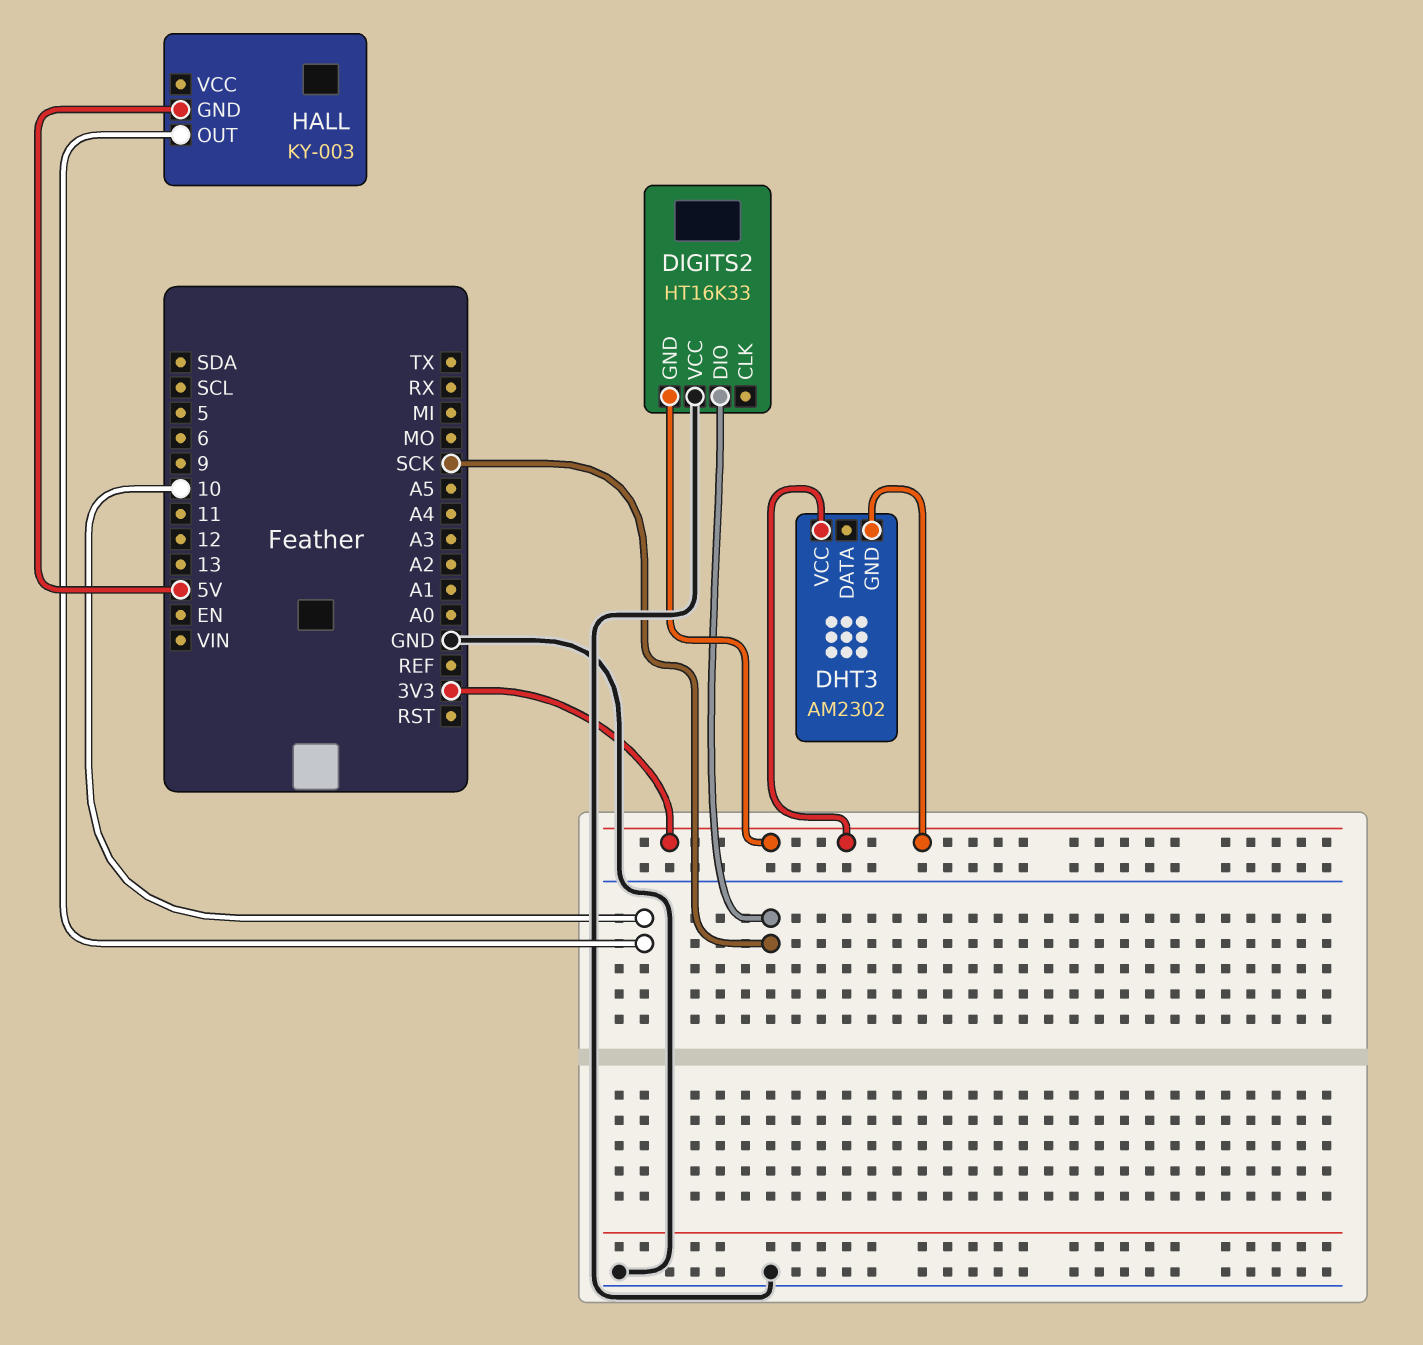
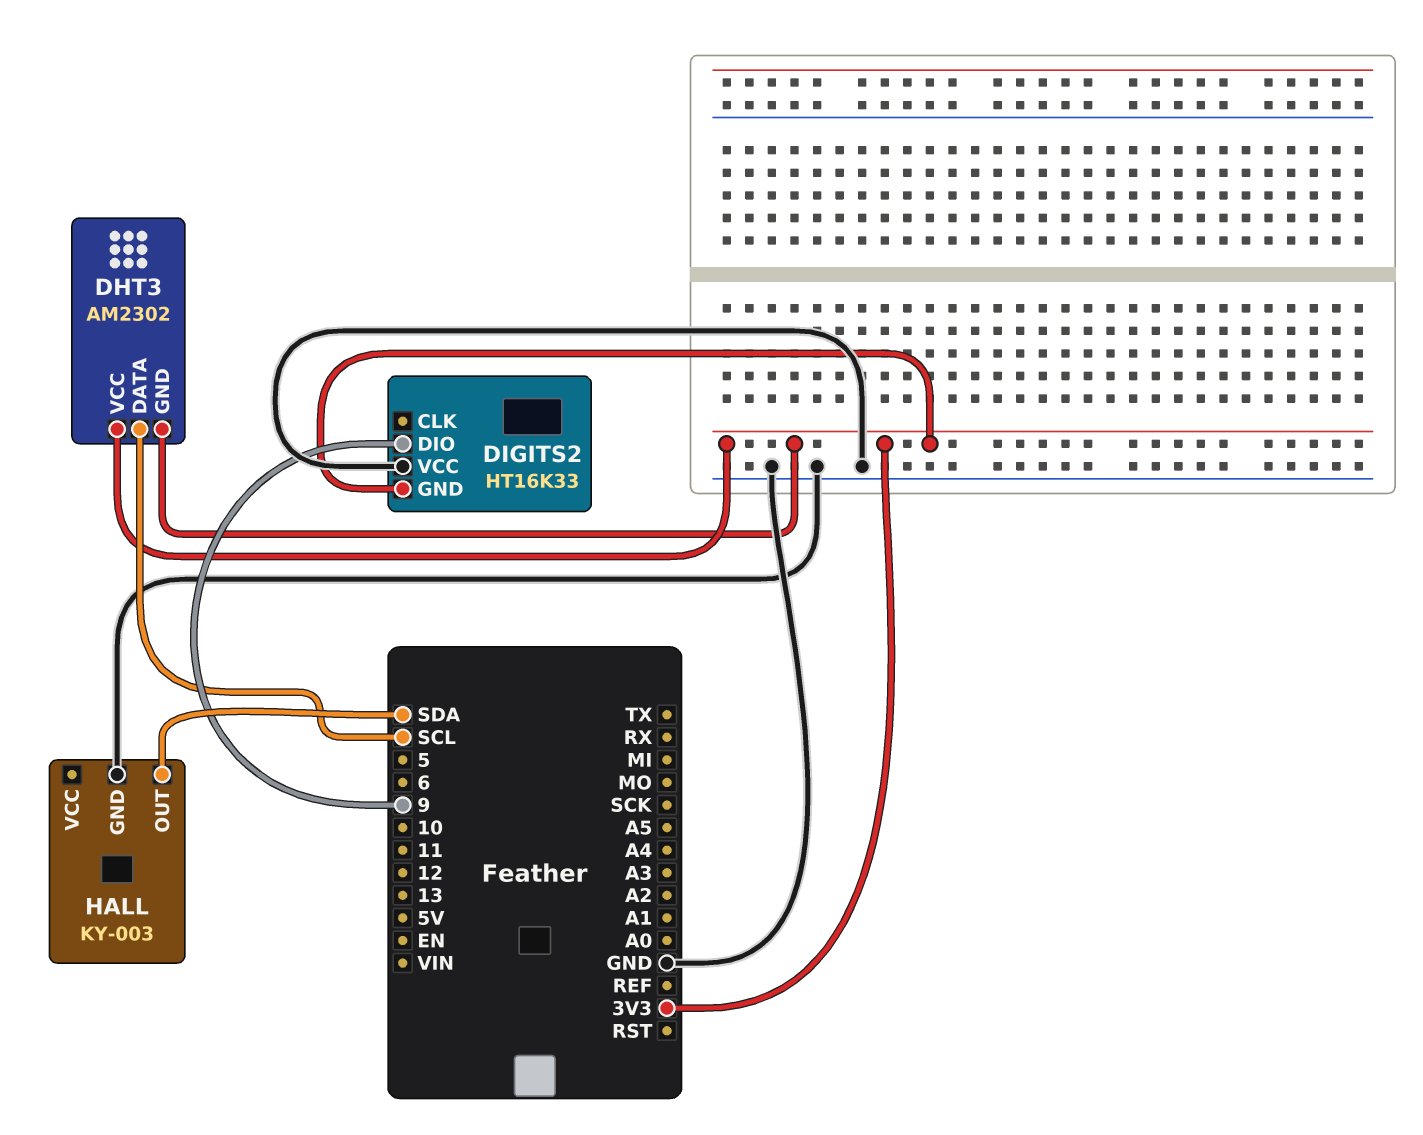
DHT3 pin DATA: none -> SCL
DIGITS2 pin DIO: SCK -> 9
HALL pin GND: 5V -> GND
HALL pin OUT: 10 -> SDA

